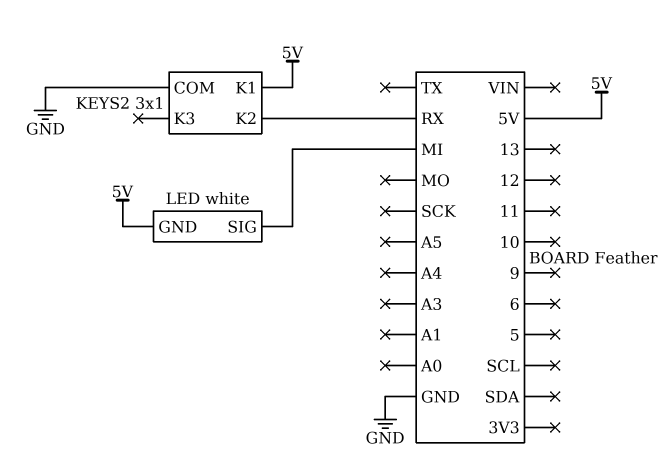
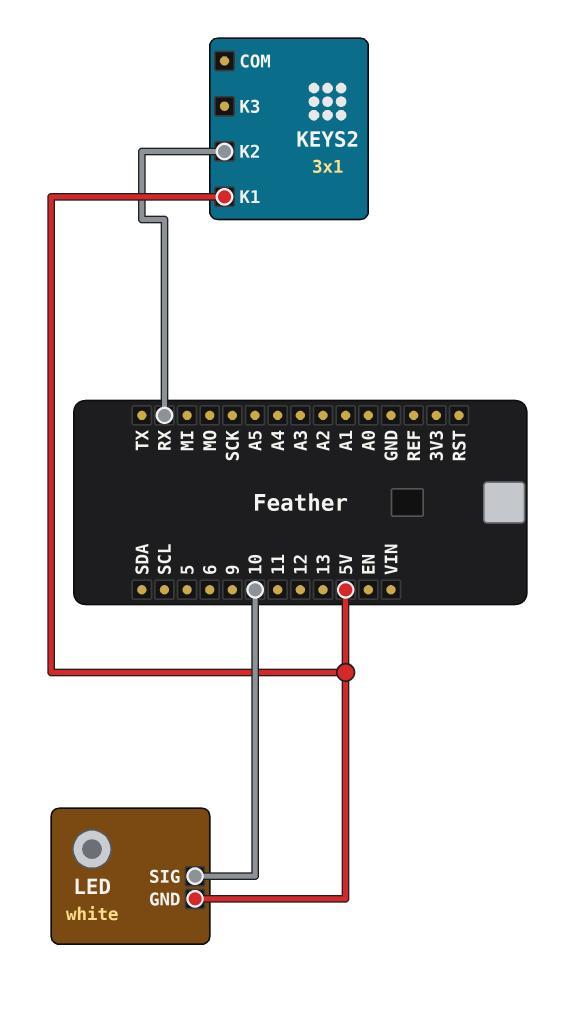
KEYS2 pin COM: GND -> none
LED pin SIG: MI -> 10

